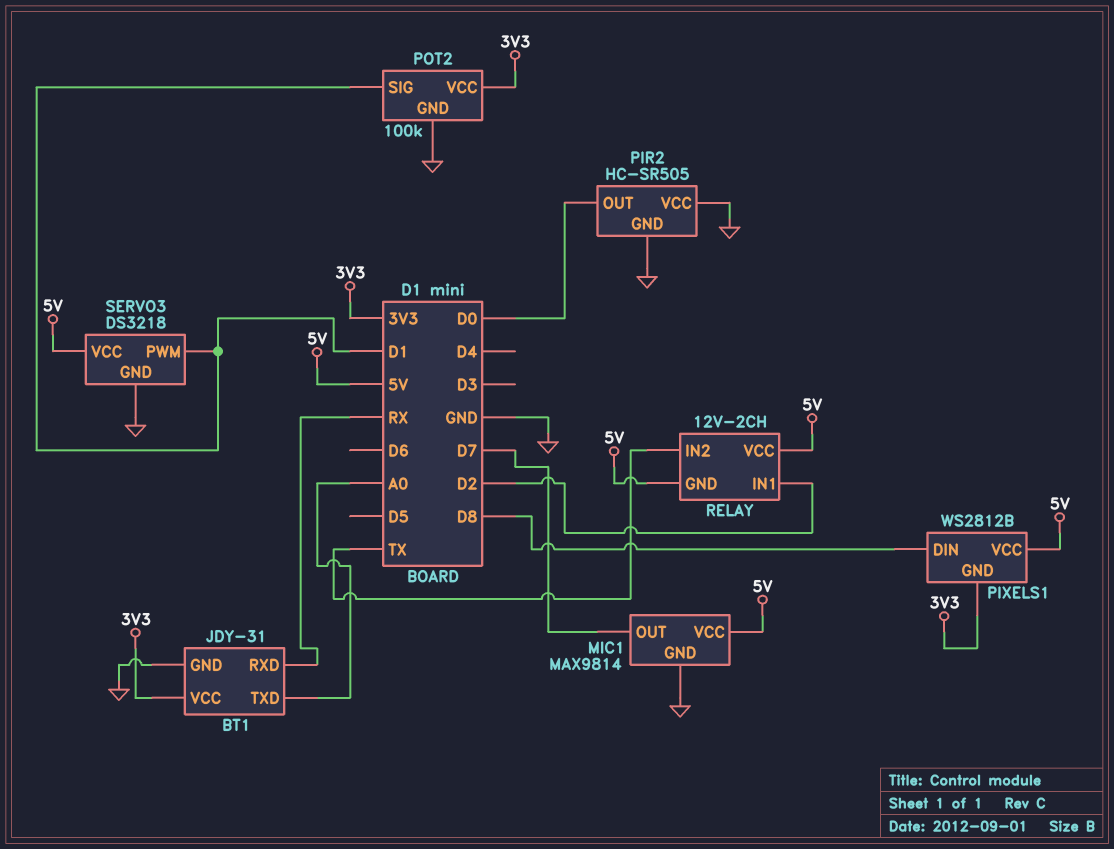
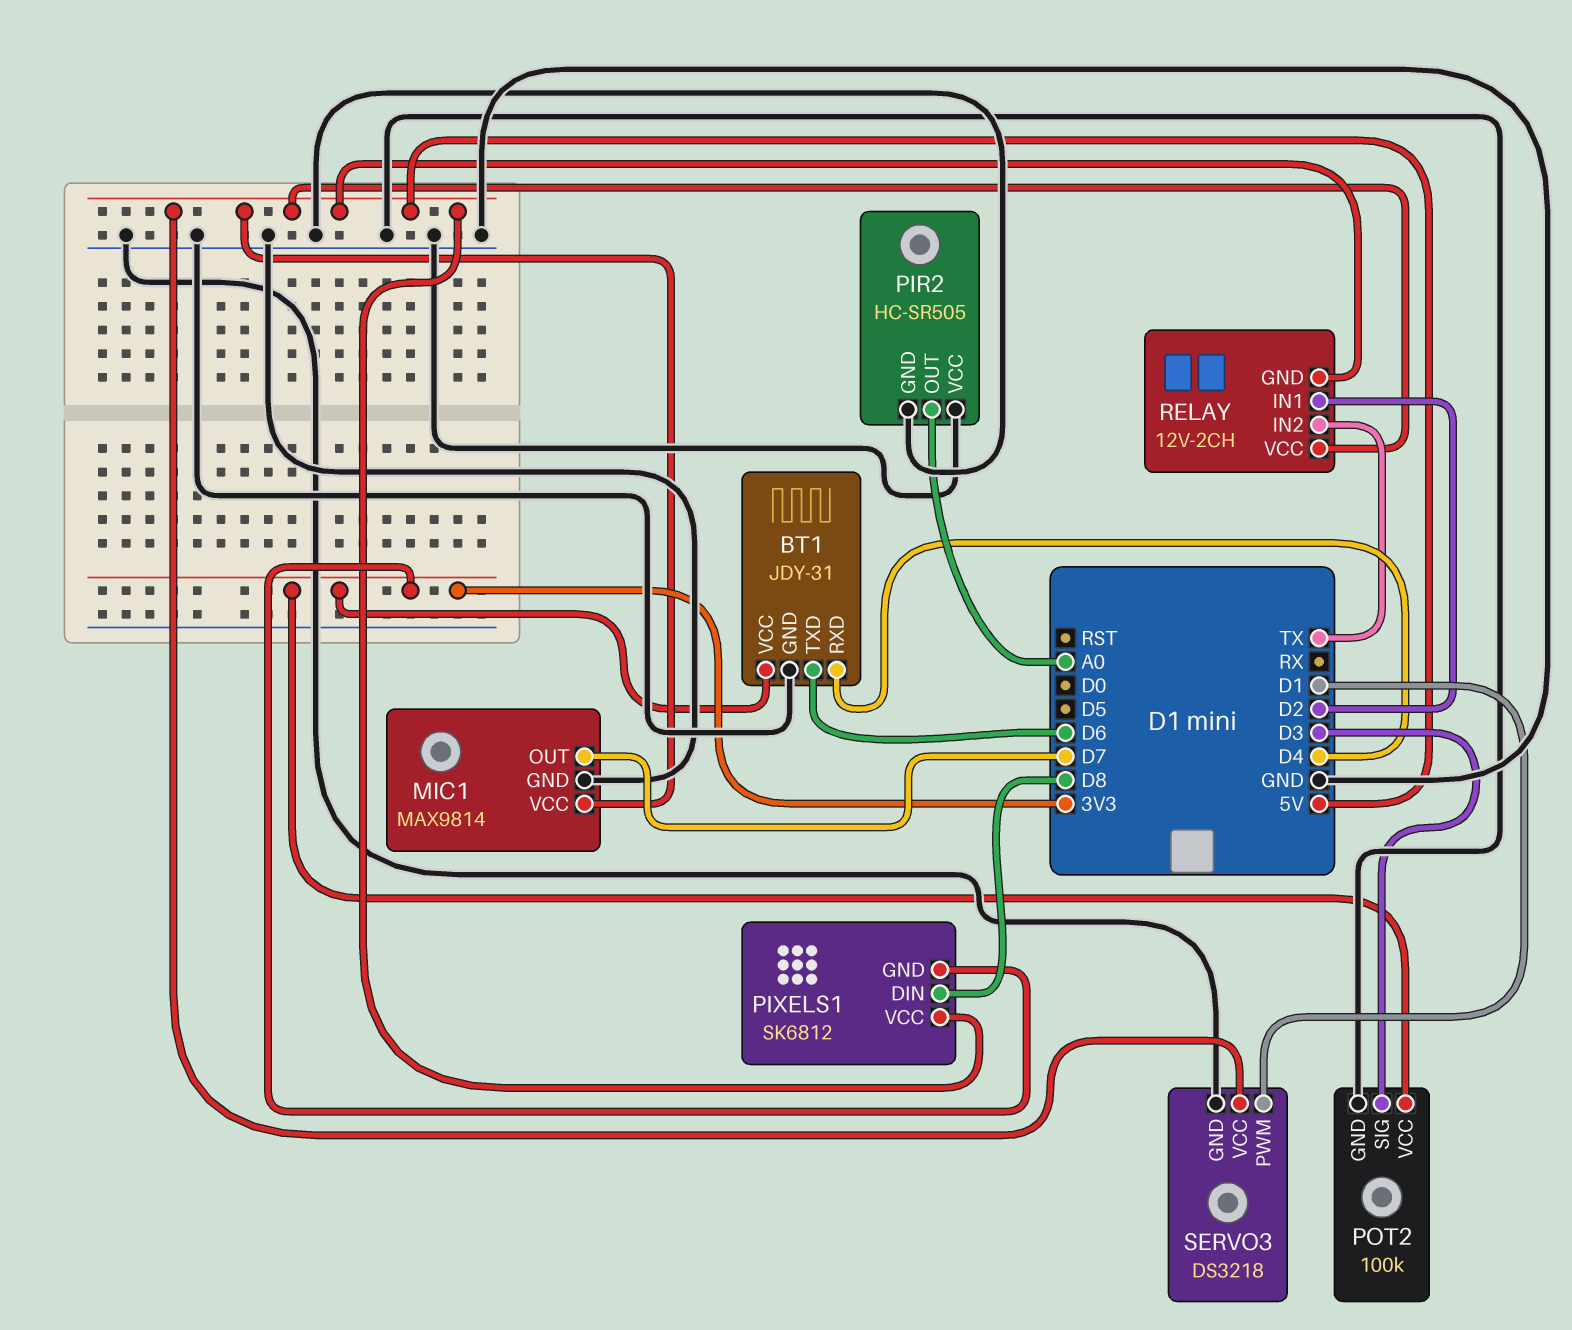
BT1 pin RXD: RX -> D4
BT1 pin TXD: A0 -> D6
PIR2 pin OUT: D0 -> A0
PIXELS1: WS2812B -> SK6812
POT2 pin SIG: D1 -> D3

